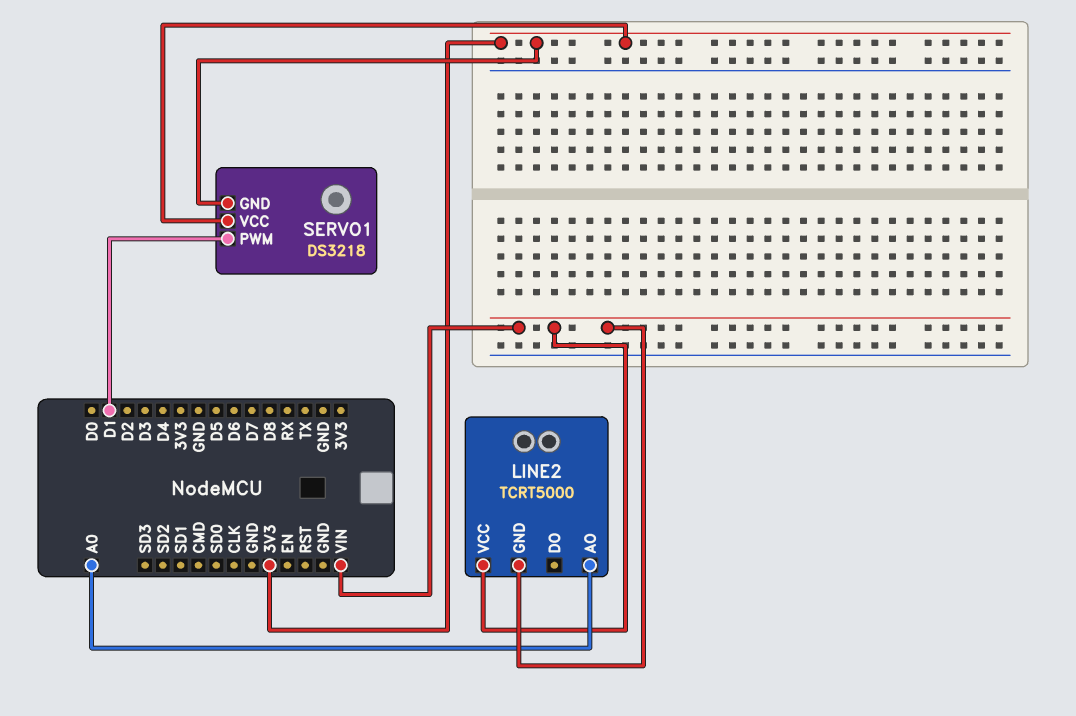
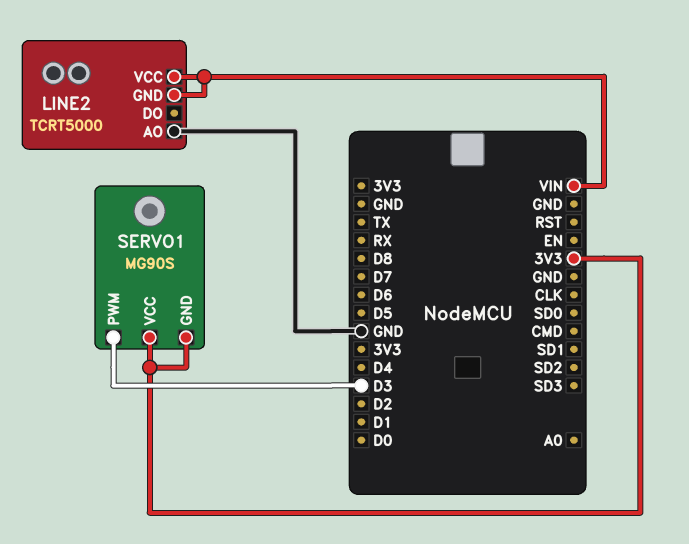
LINE2 pin AO: A0 -> GND
SERVO1: DS3218 -> MG90S
SERVO1 pin PWM: D1 -> D3

